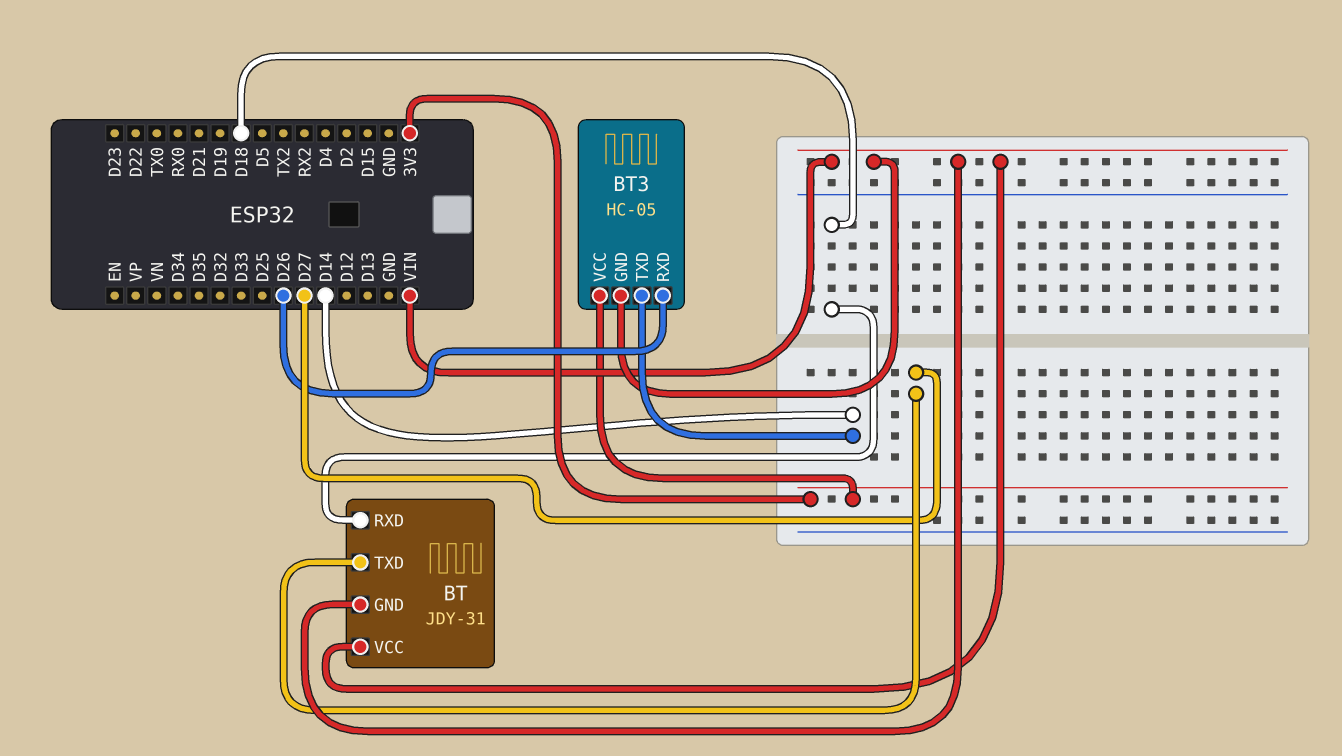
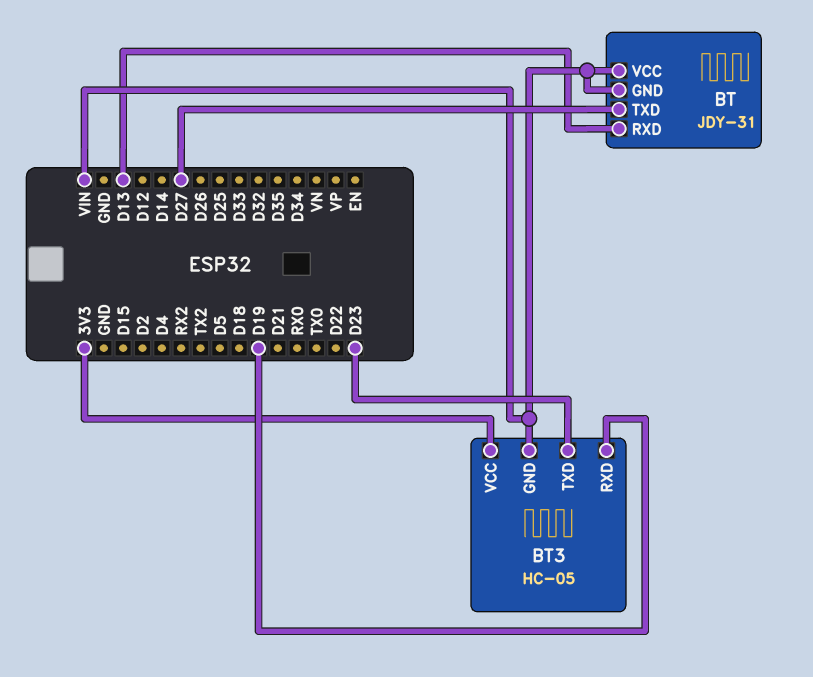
BT pin RXD: D18 -> D13
BT3 pin RXD: D26 -> D19
BT3 pin TXD: D14 -> D23

